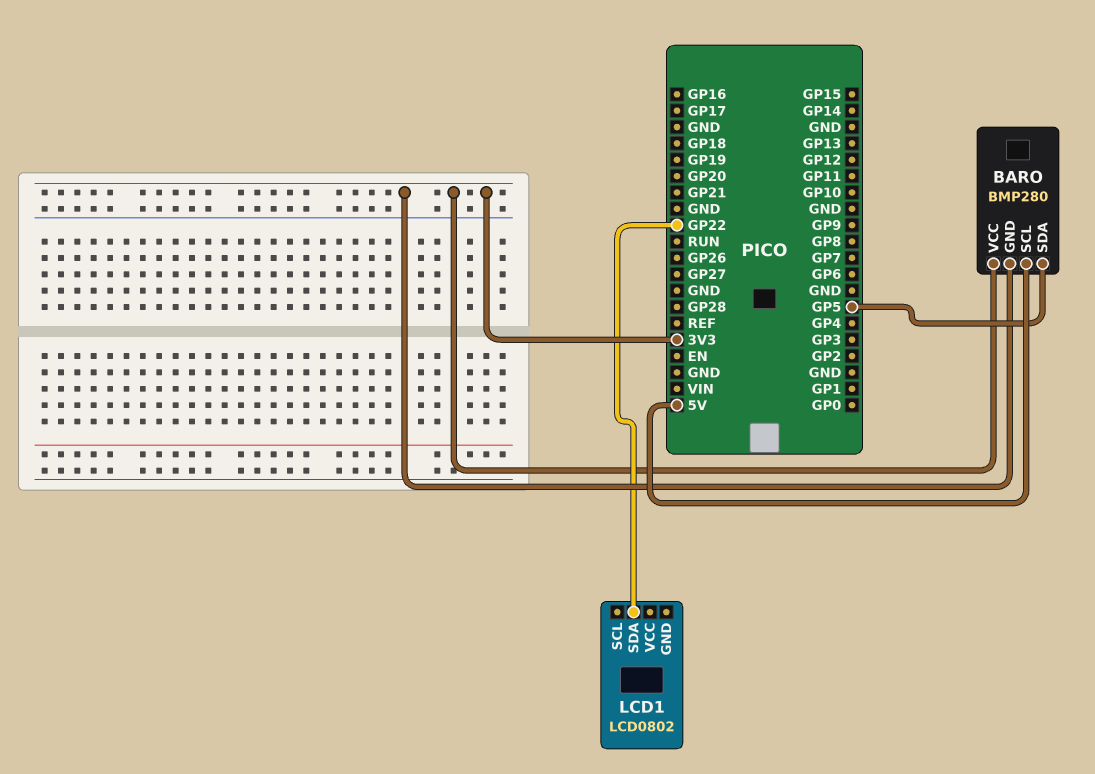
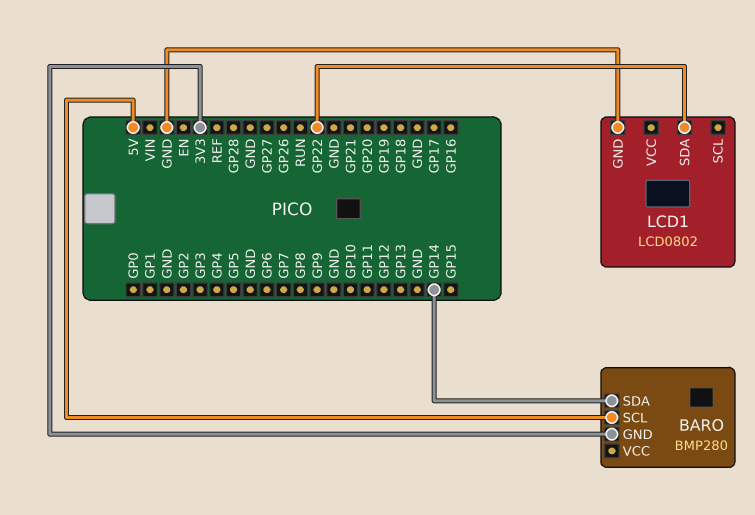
BARO pin SDA: GP5 -> GP14
BARO pin VCC: 3V3 -> none
LCD1 pin GND: none -> GND

